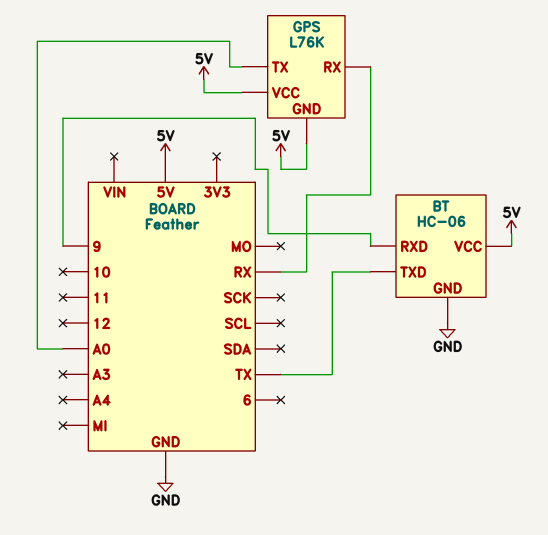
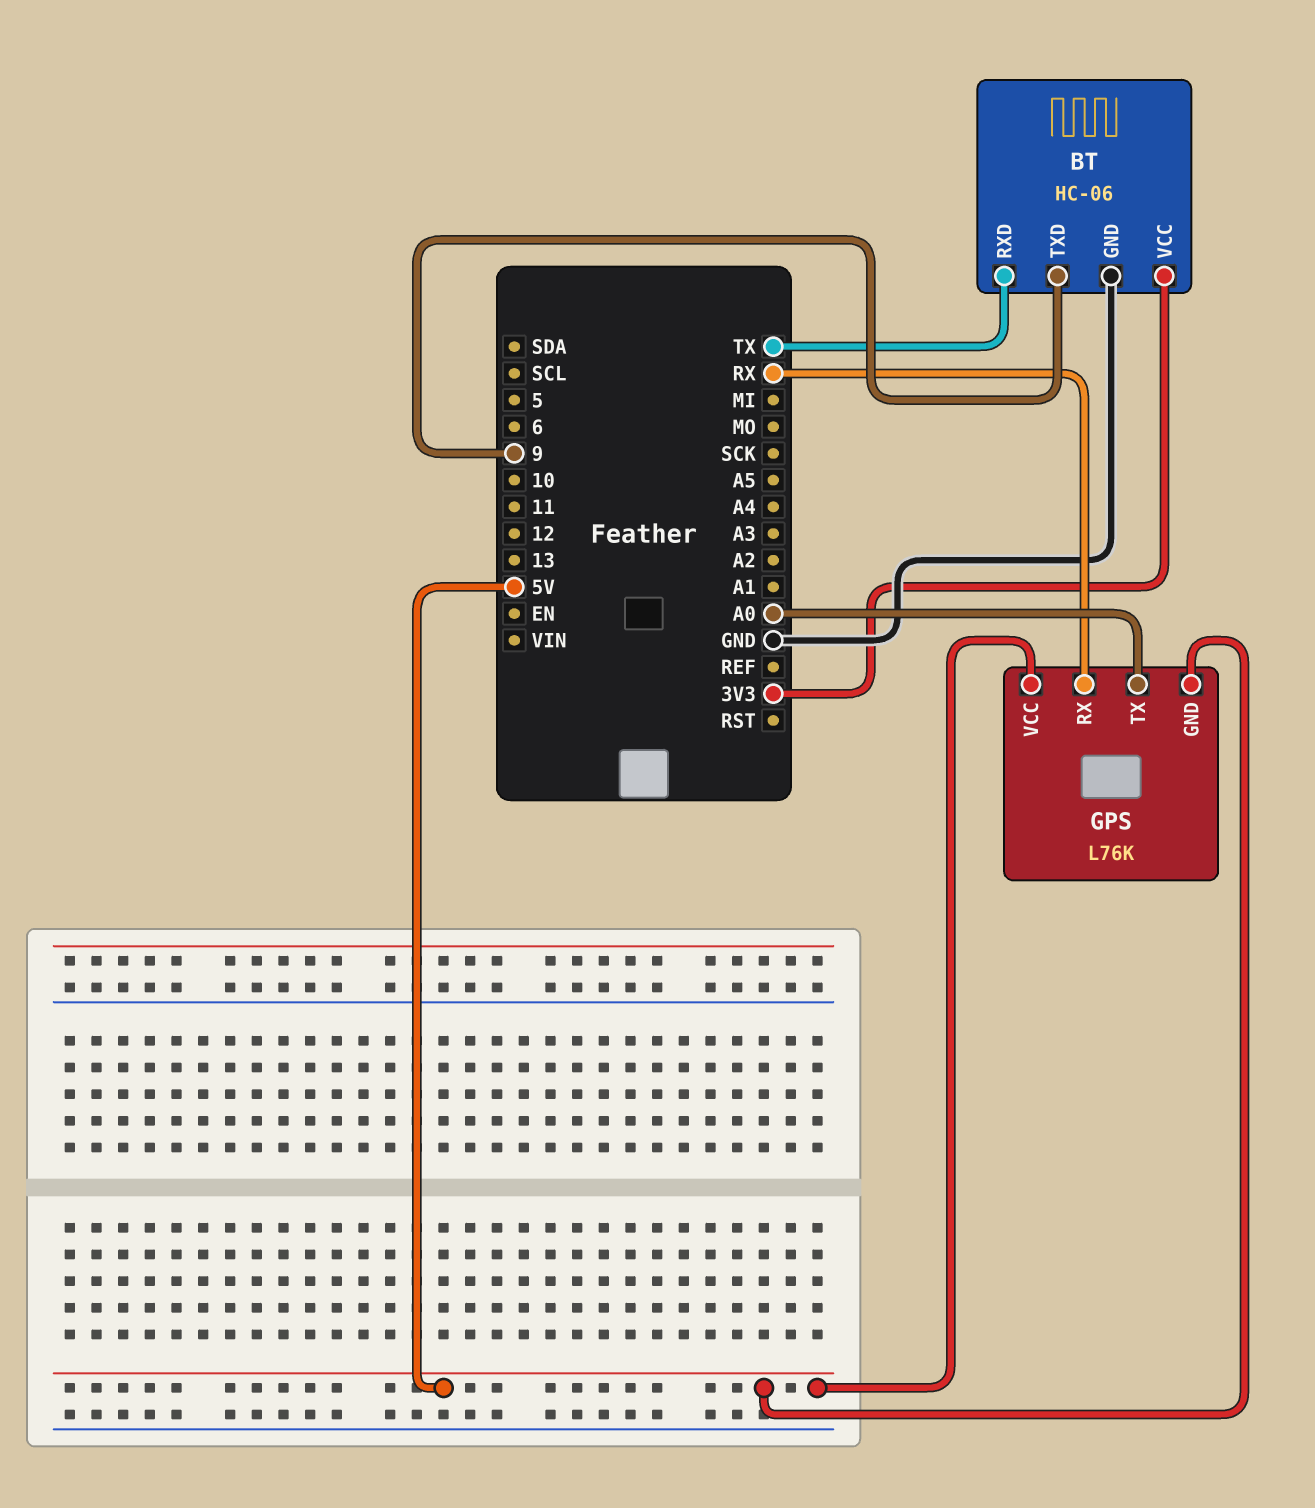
BT pin RXD: 9 -> TX
BT pin TXD: TX -> 9
BT pin VCC: 5V -> 3V3

